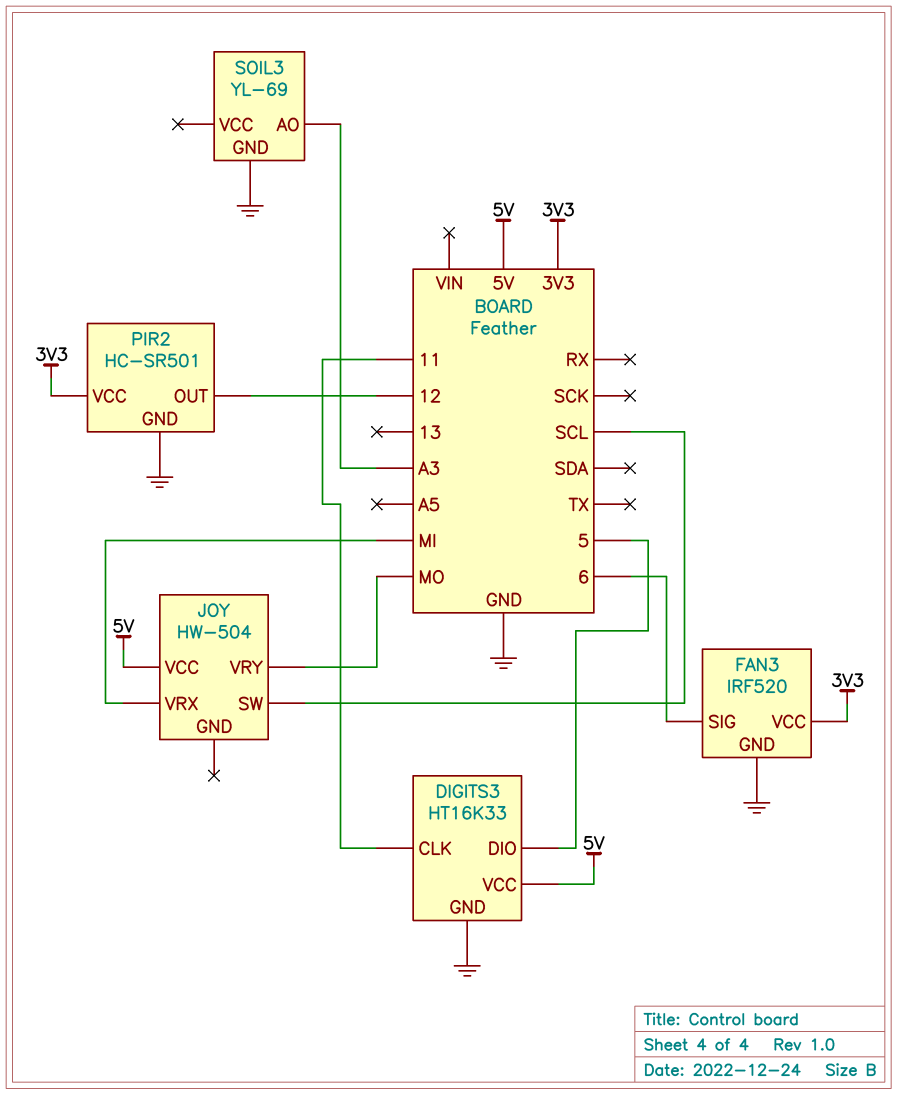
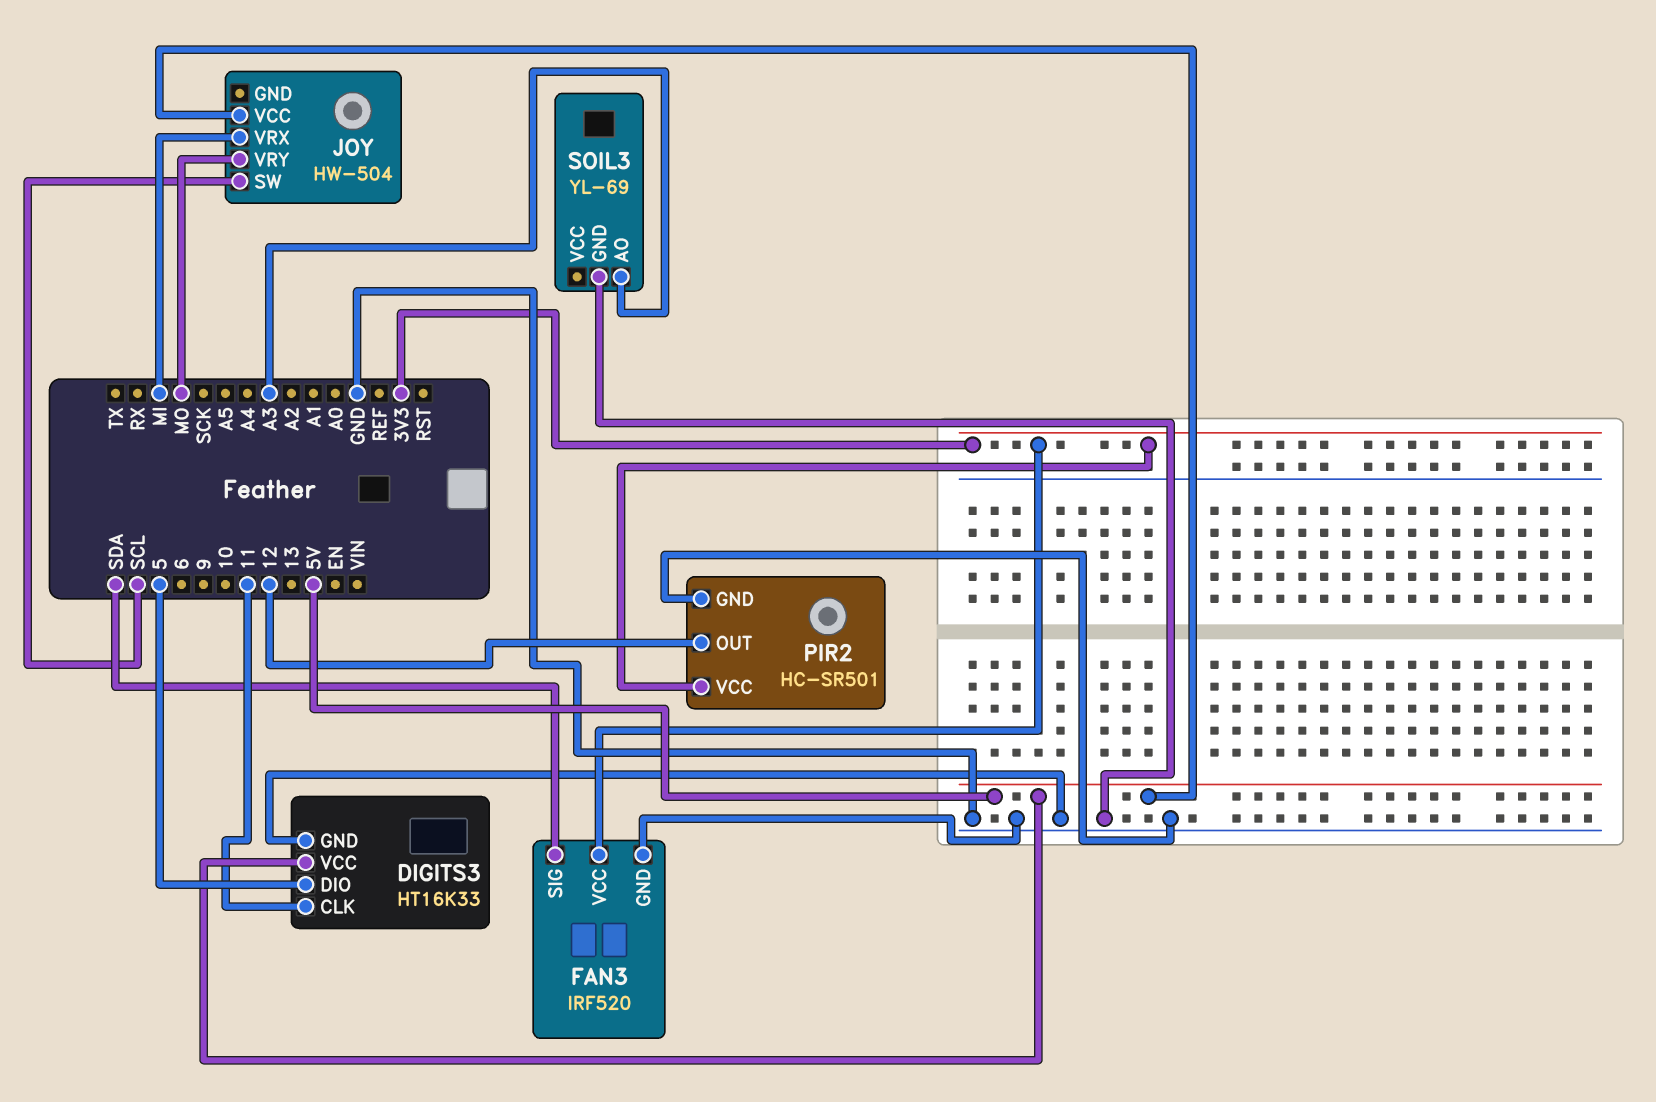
FAN3 pin SIG: 6 -> SDA

